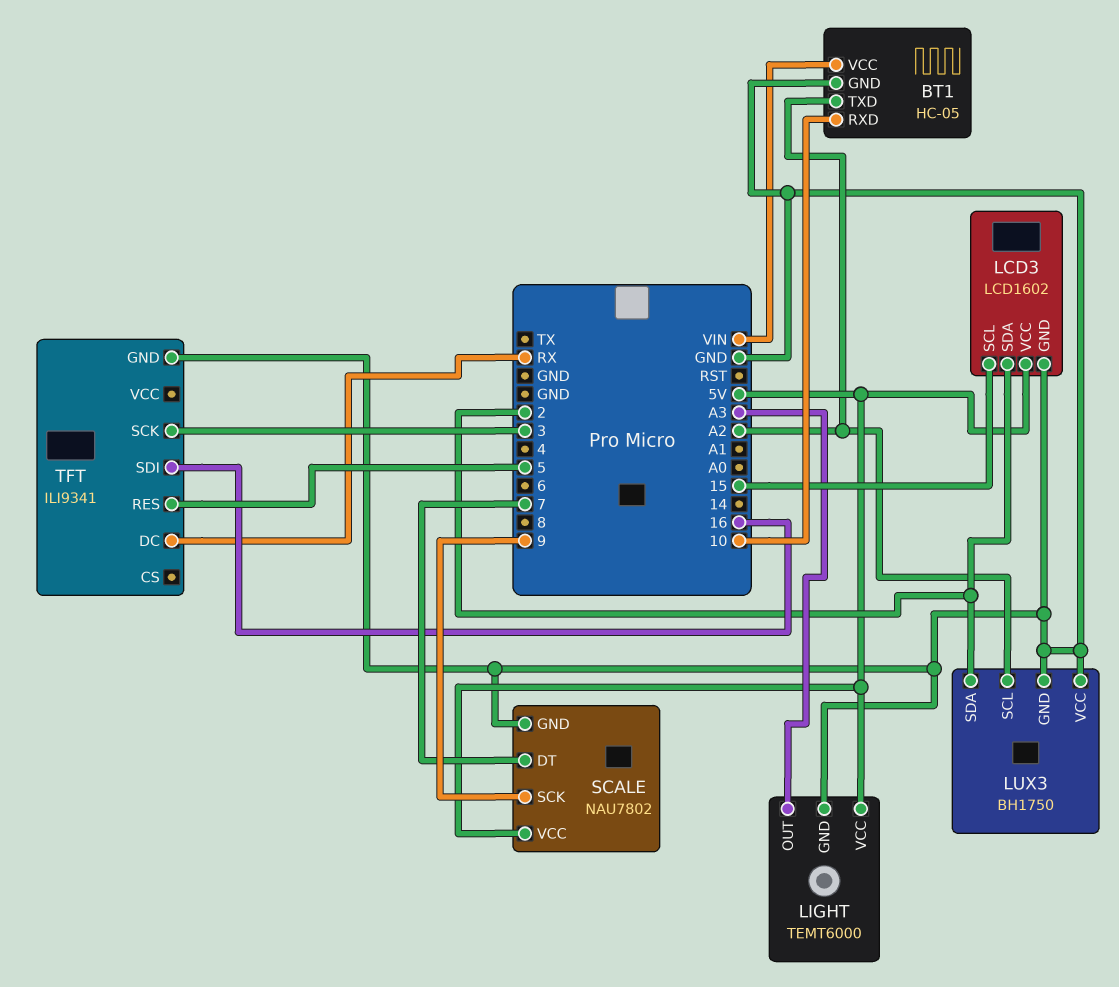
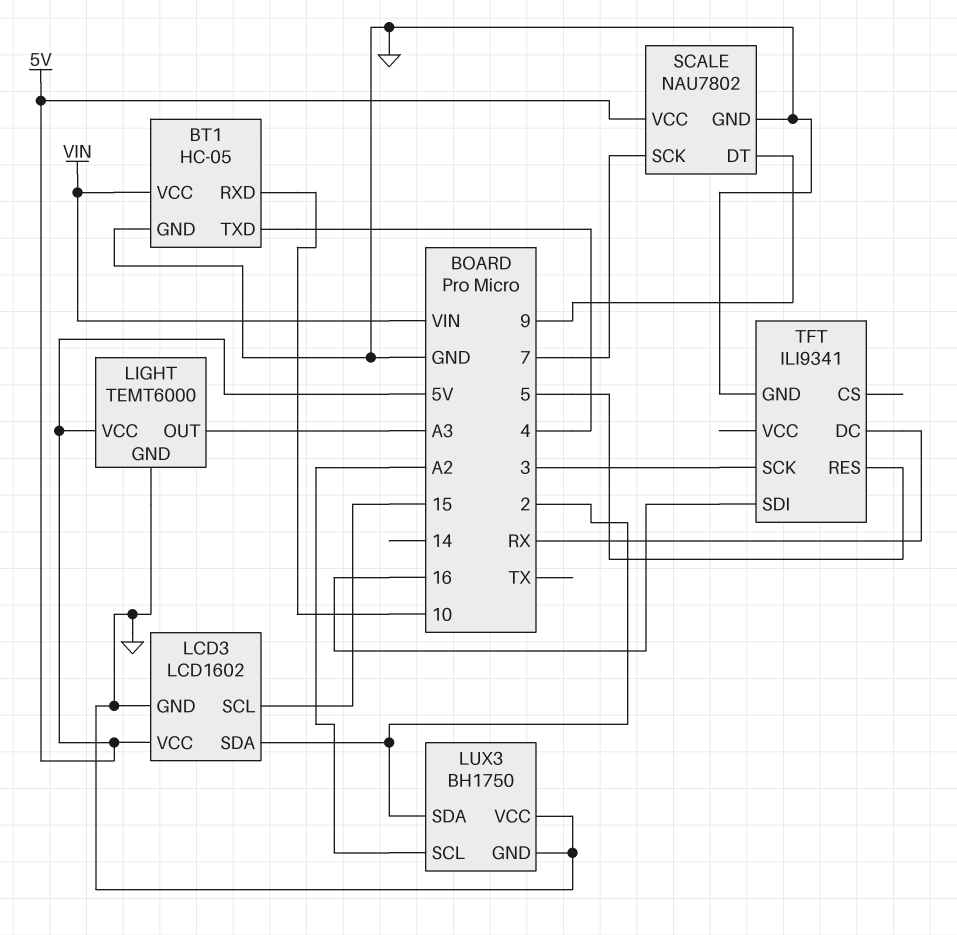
BT1 pin TXD: A2 -> 4
SCALE pin DT: 7 -> 9
SCALE pin SCK: 9 -> 7

